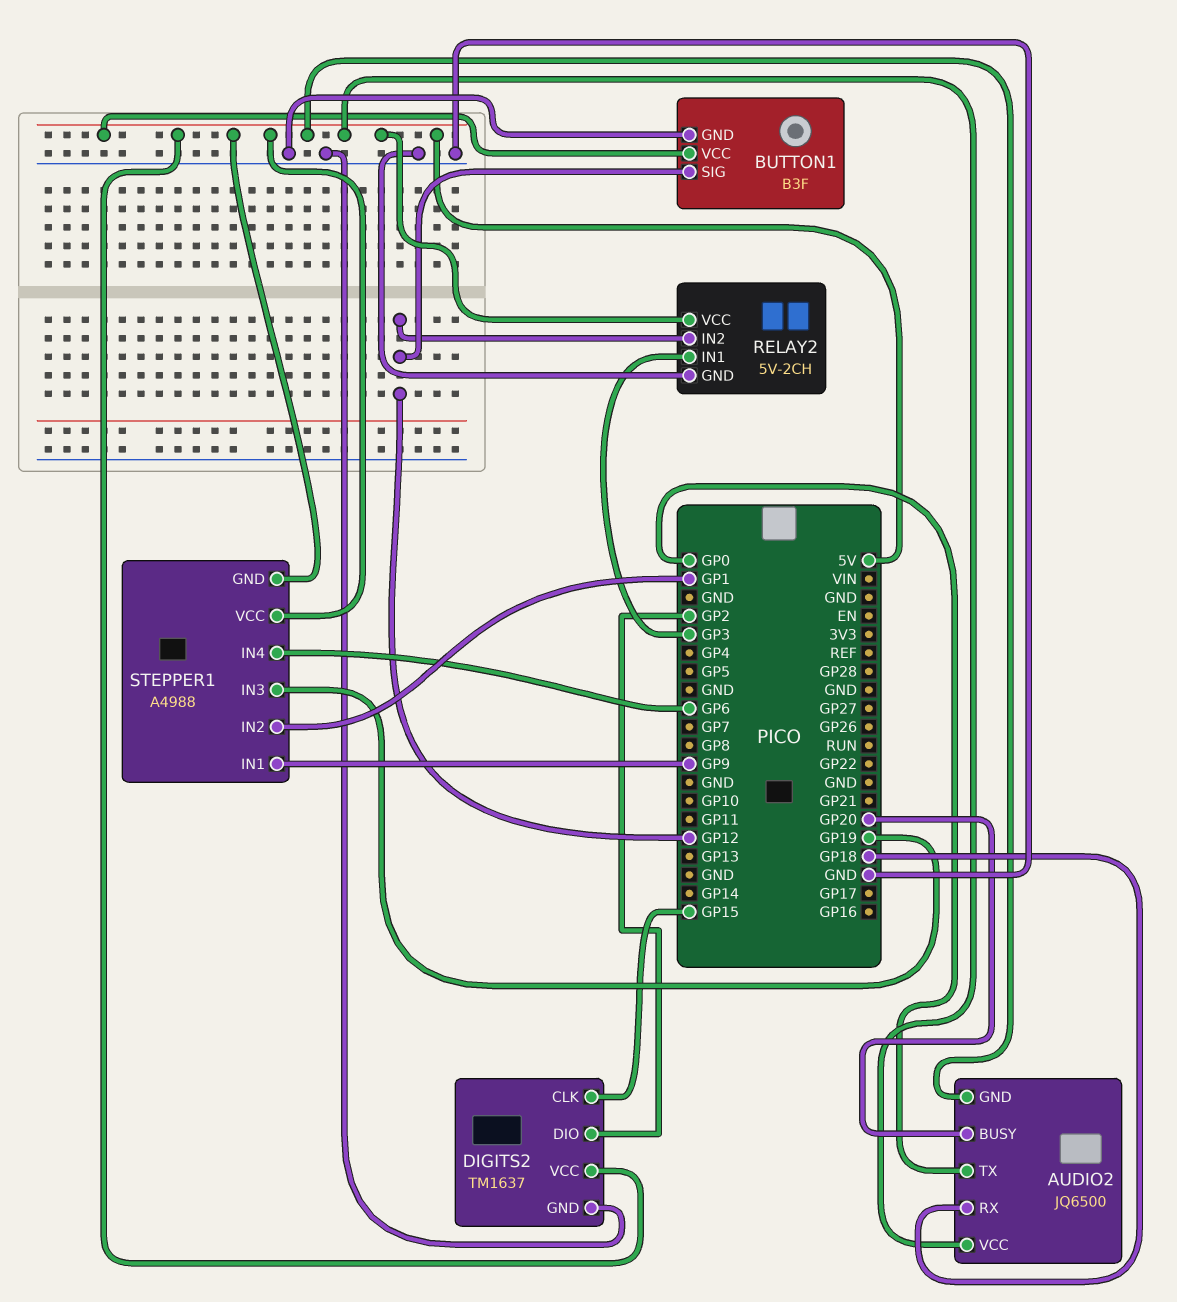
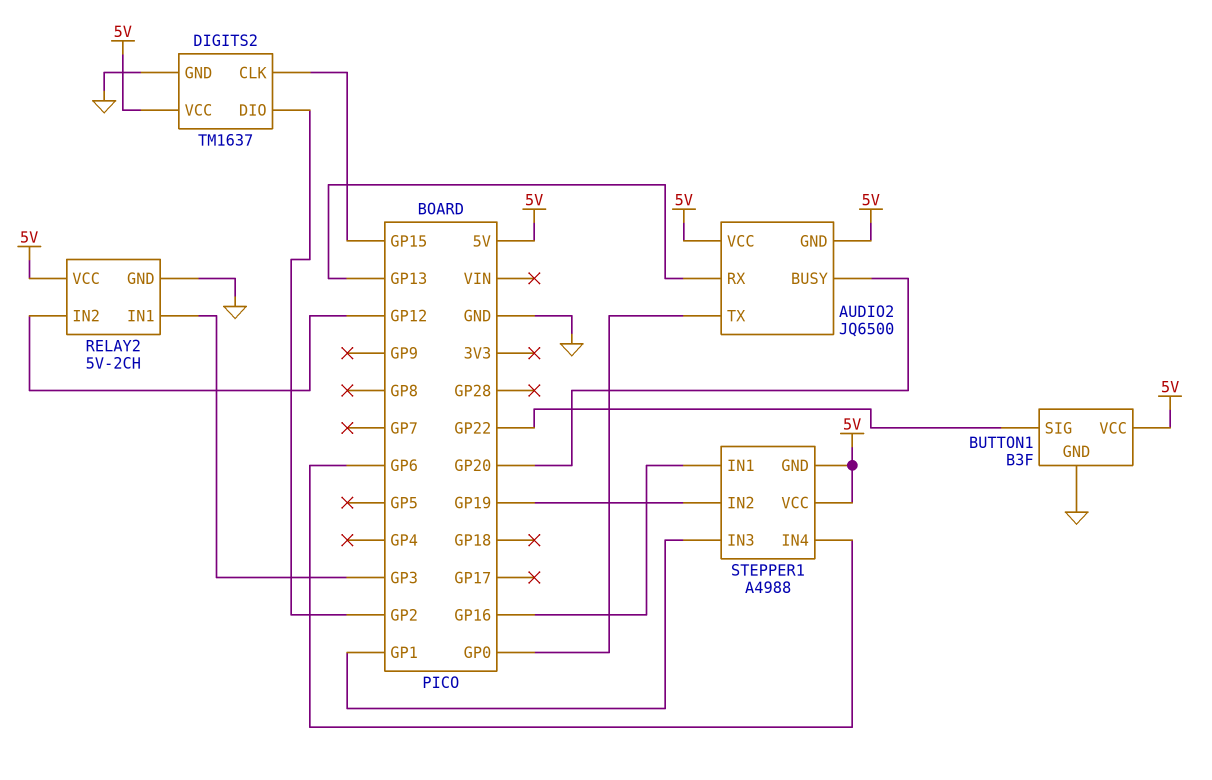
AUDIO2 pin RX: GP18 -> GP13
BUTTON1 pin SIG: GP12 -> GP22
STEPPER1 pin IN1: GP9 -> GP16
STEPPER1 pin IN2: GP1 -> GP19
STEPPER1 pin IN3: GP19 -> GP1

